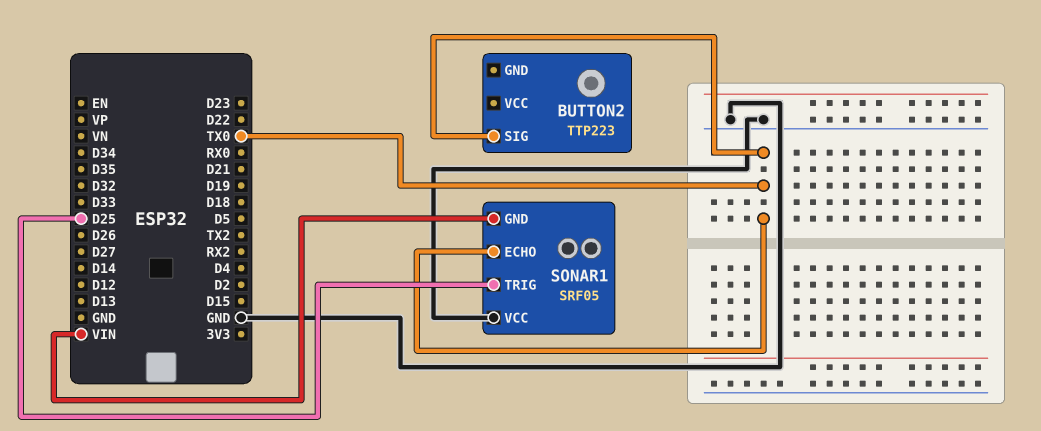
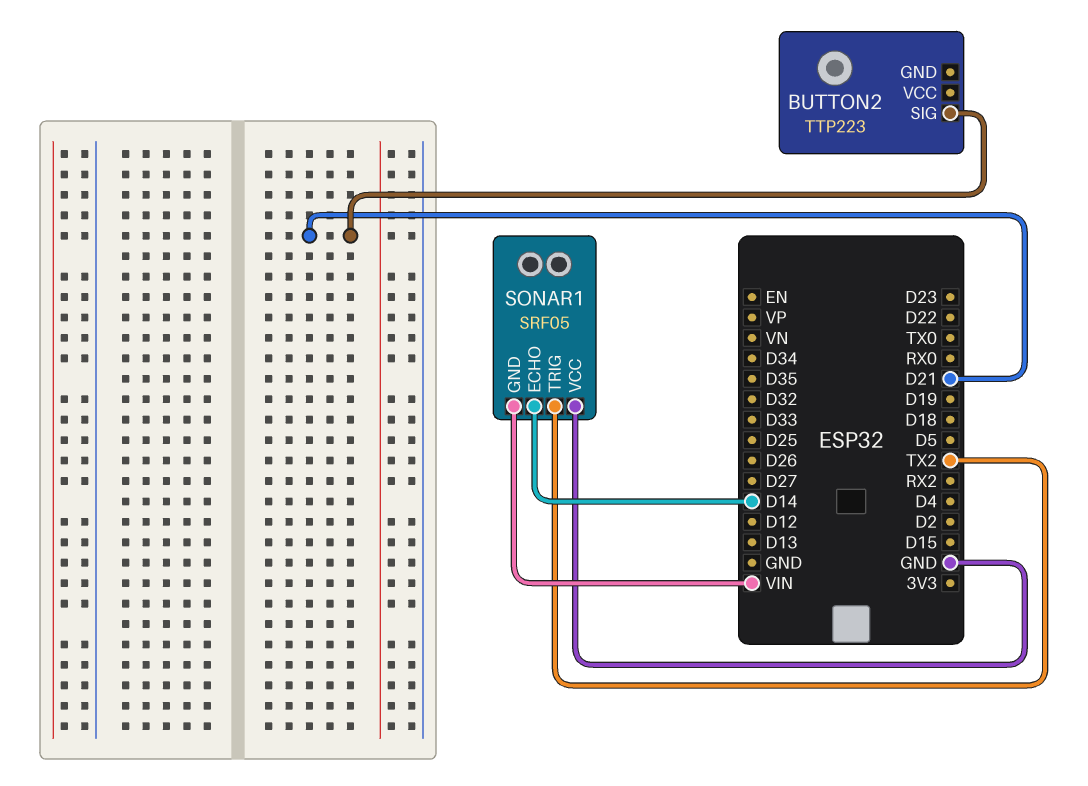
BUTTON2 pin SIG: TX0 -> D21
SONAR1 pin ECHO: TX0 -> D14
SONAR1 pin TRIG: D25 -> TX2

